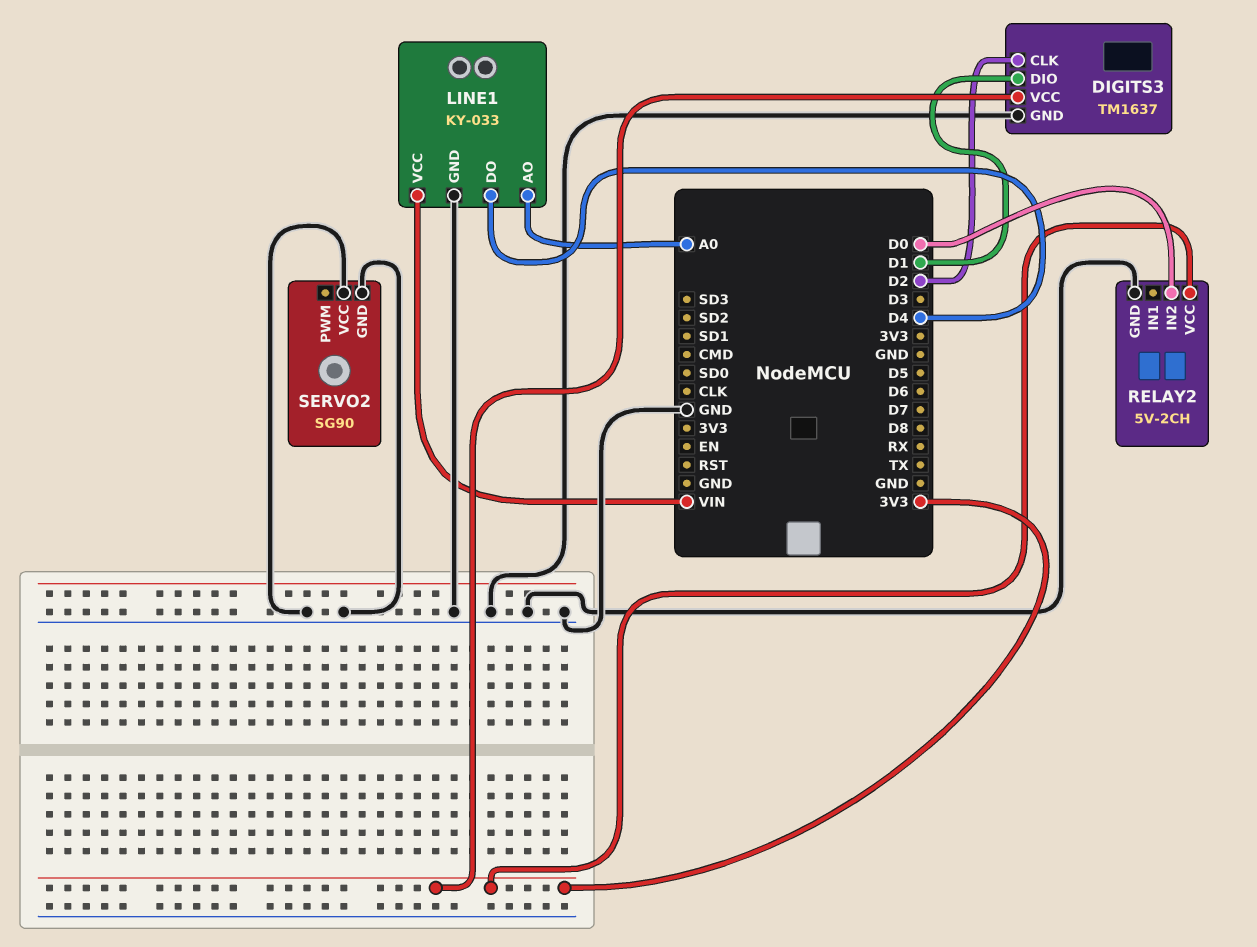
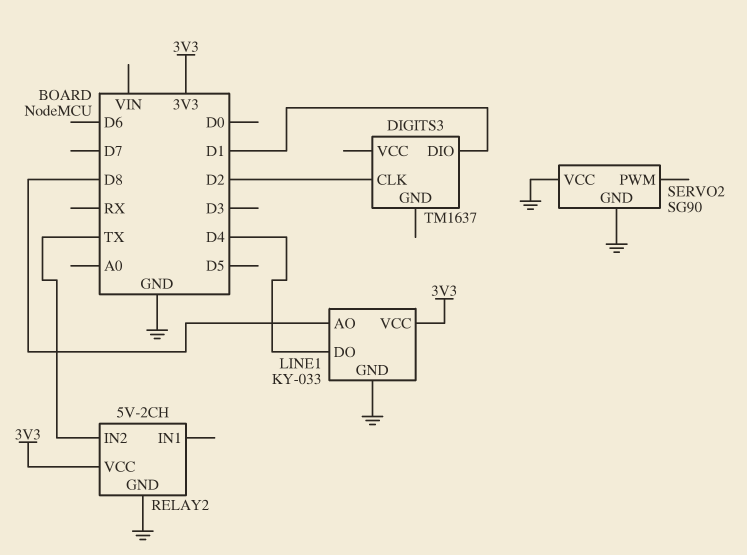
DIGITS3 pin GND: GND -> none
DIGITS3 pin VCC: 3V3 -> none
LINE1 pin AO: A0 -> D8
LINE1 pin VCC: VIN -> 3V3
RELAY2 pin IN2: D0 -> TX

